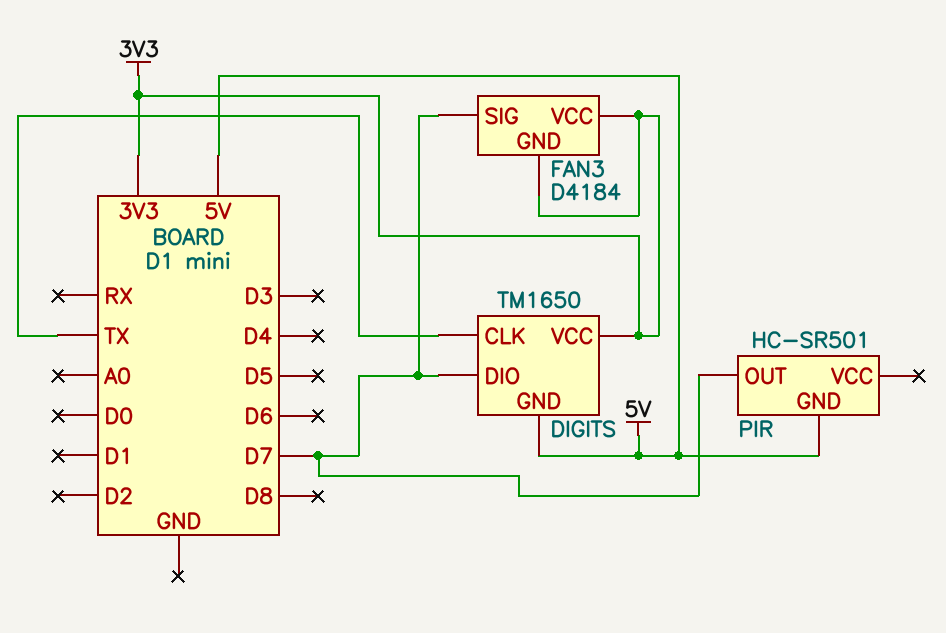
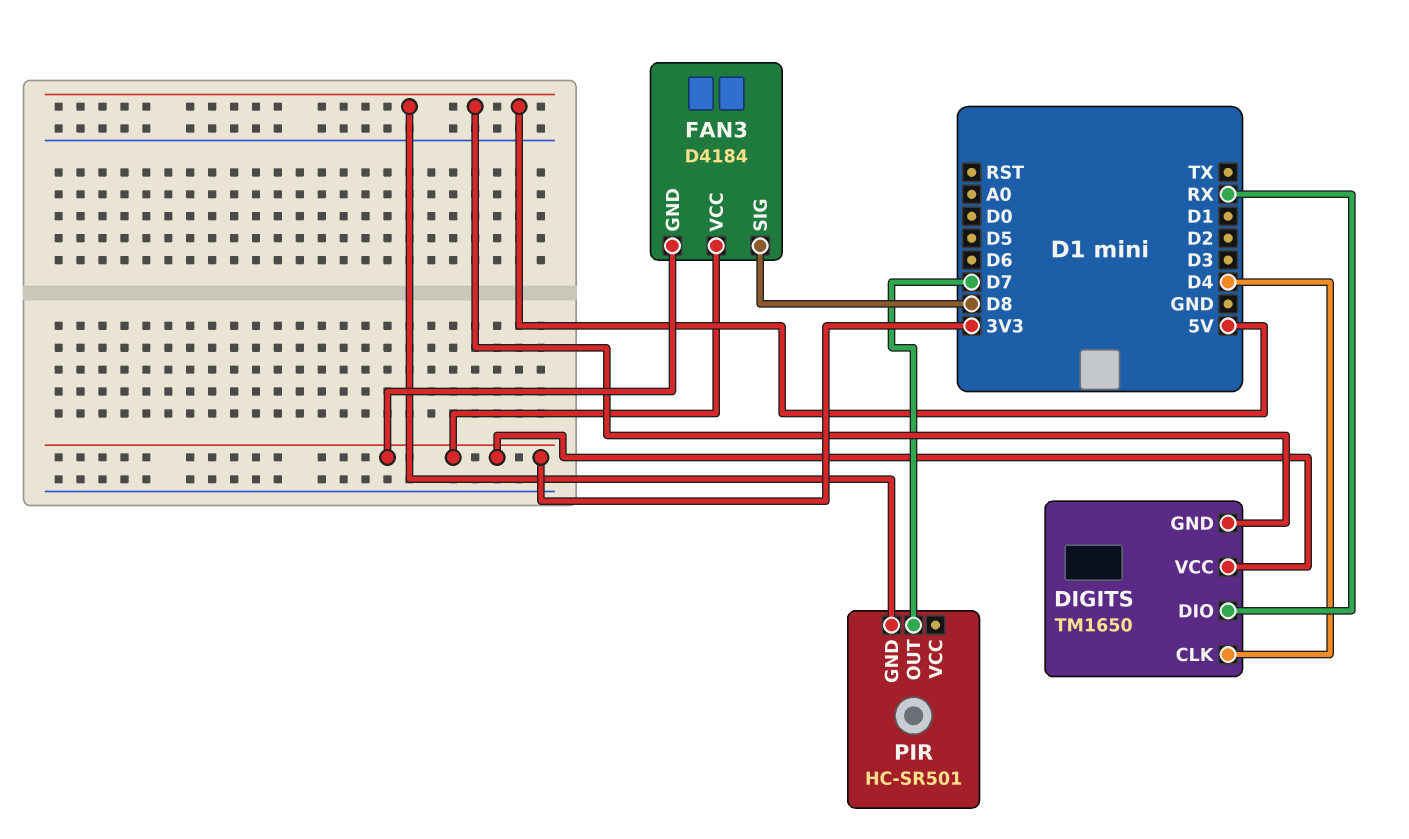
DIGITS pin CLK: TX -> D4
DIGITS pin DIO: D7 -> RX
FAN3 pin SIG: D7 -> D8

